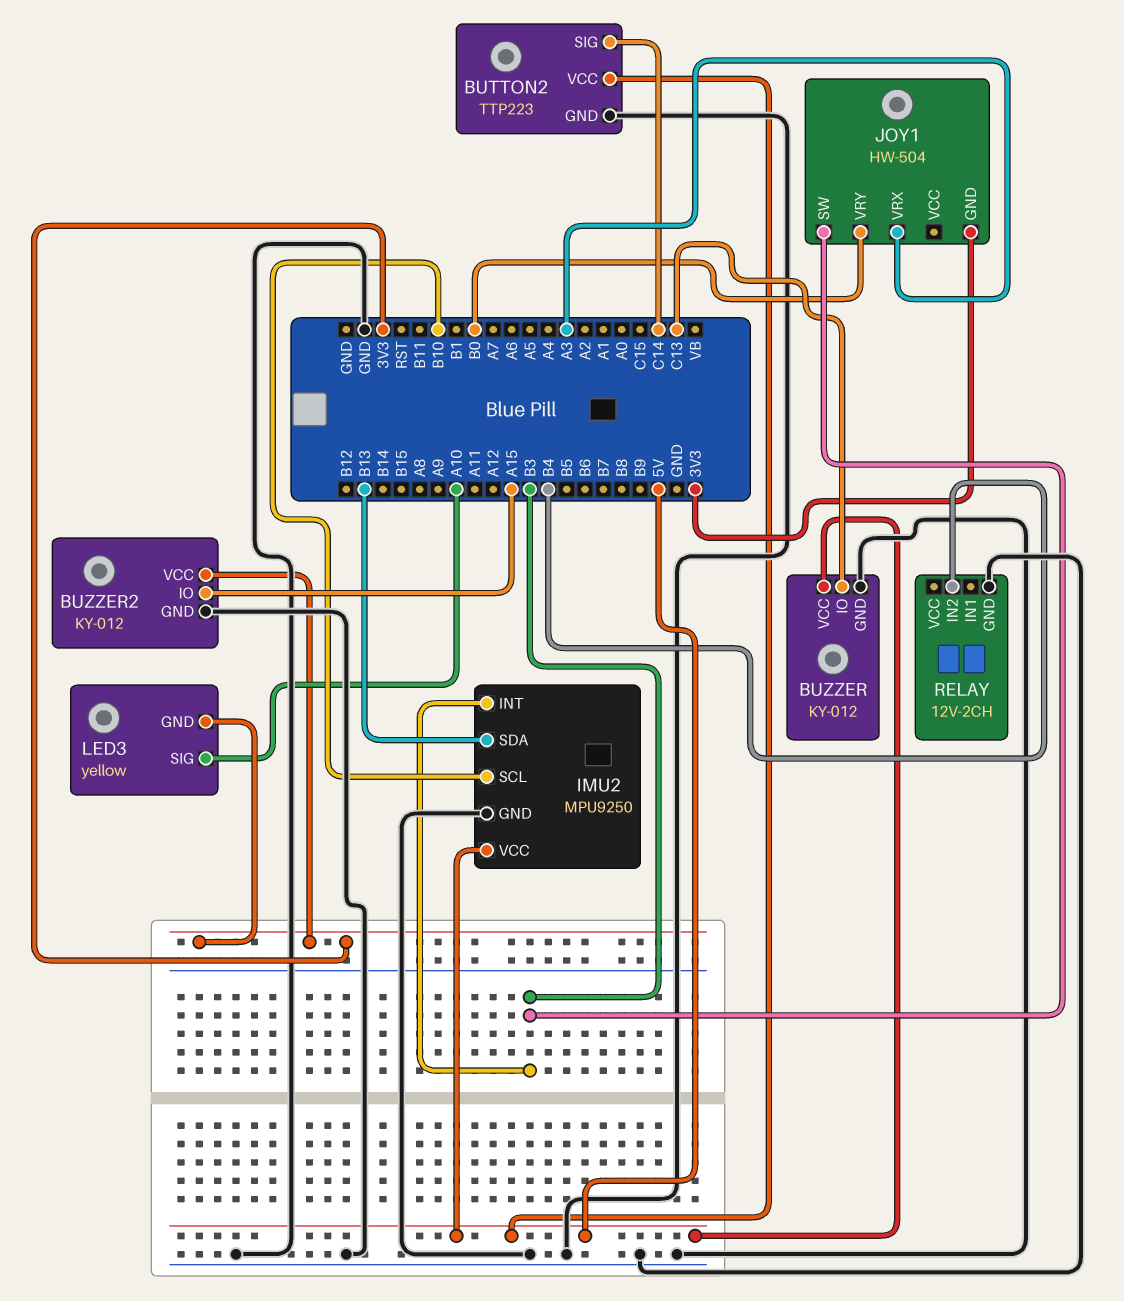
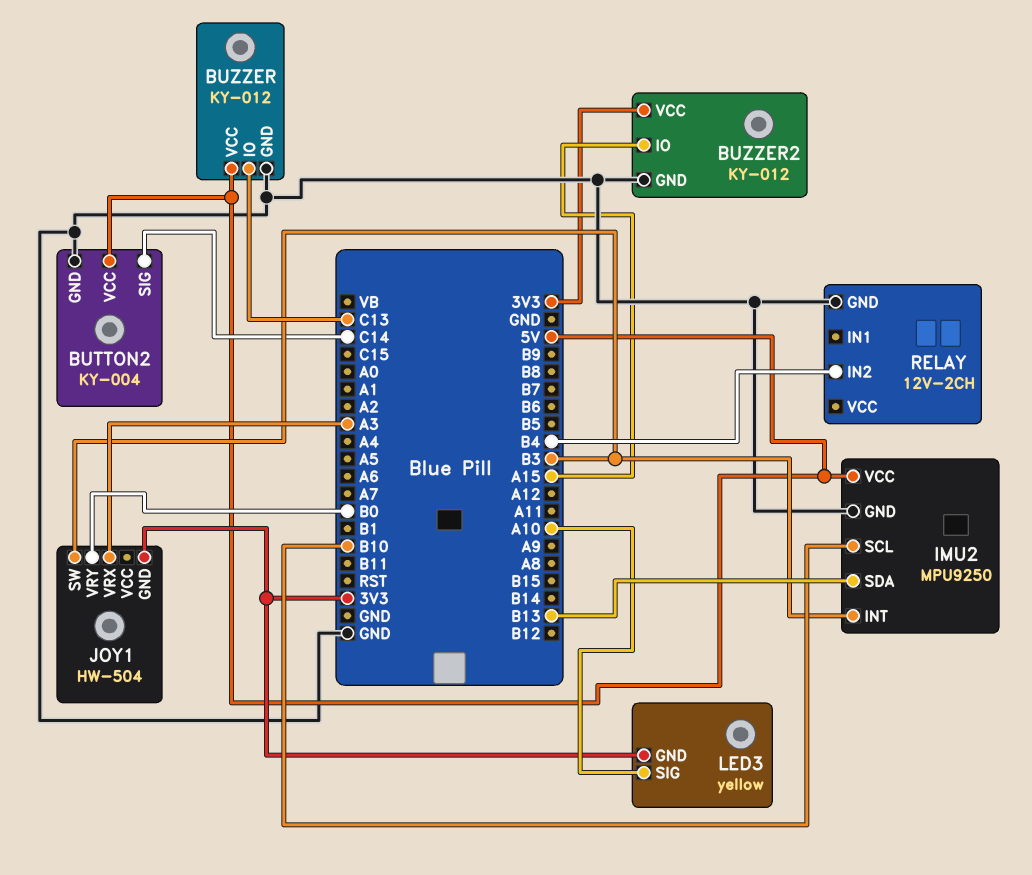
BUTTON2: TTP223 -> KY-004

